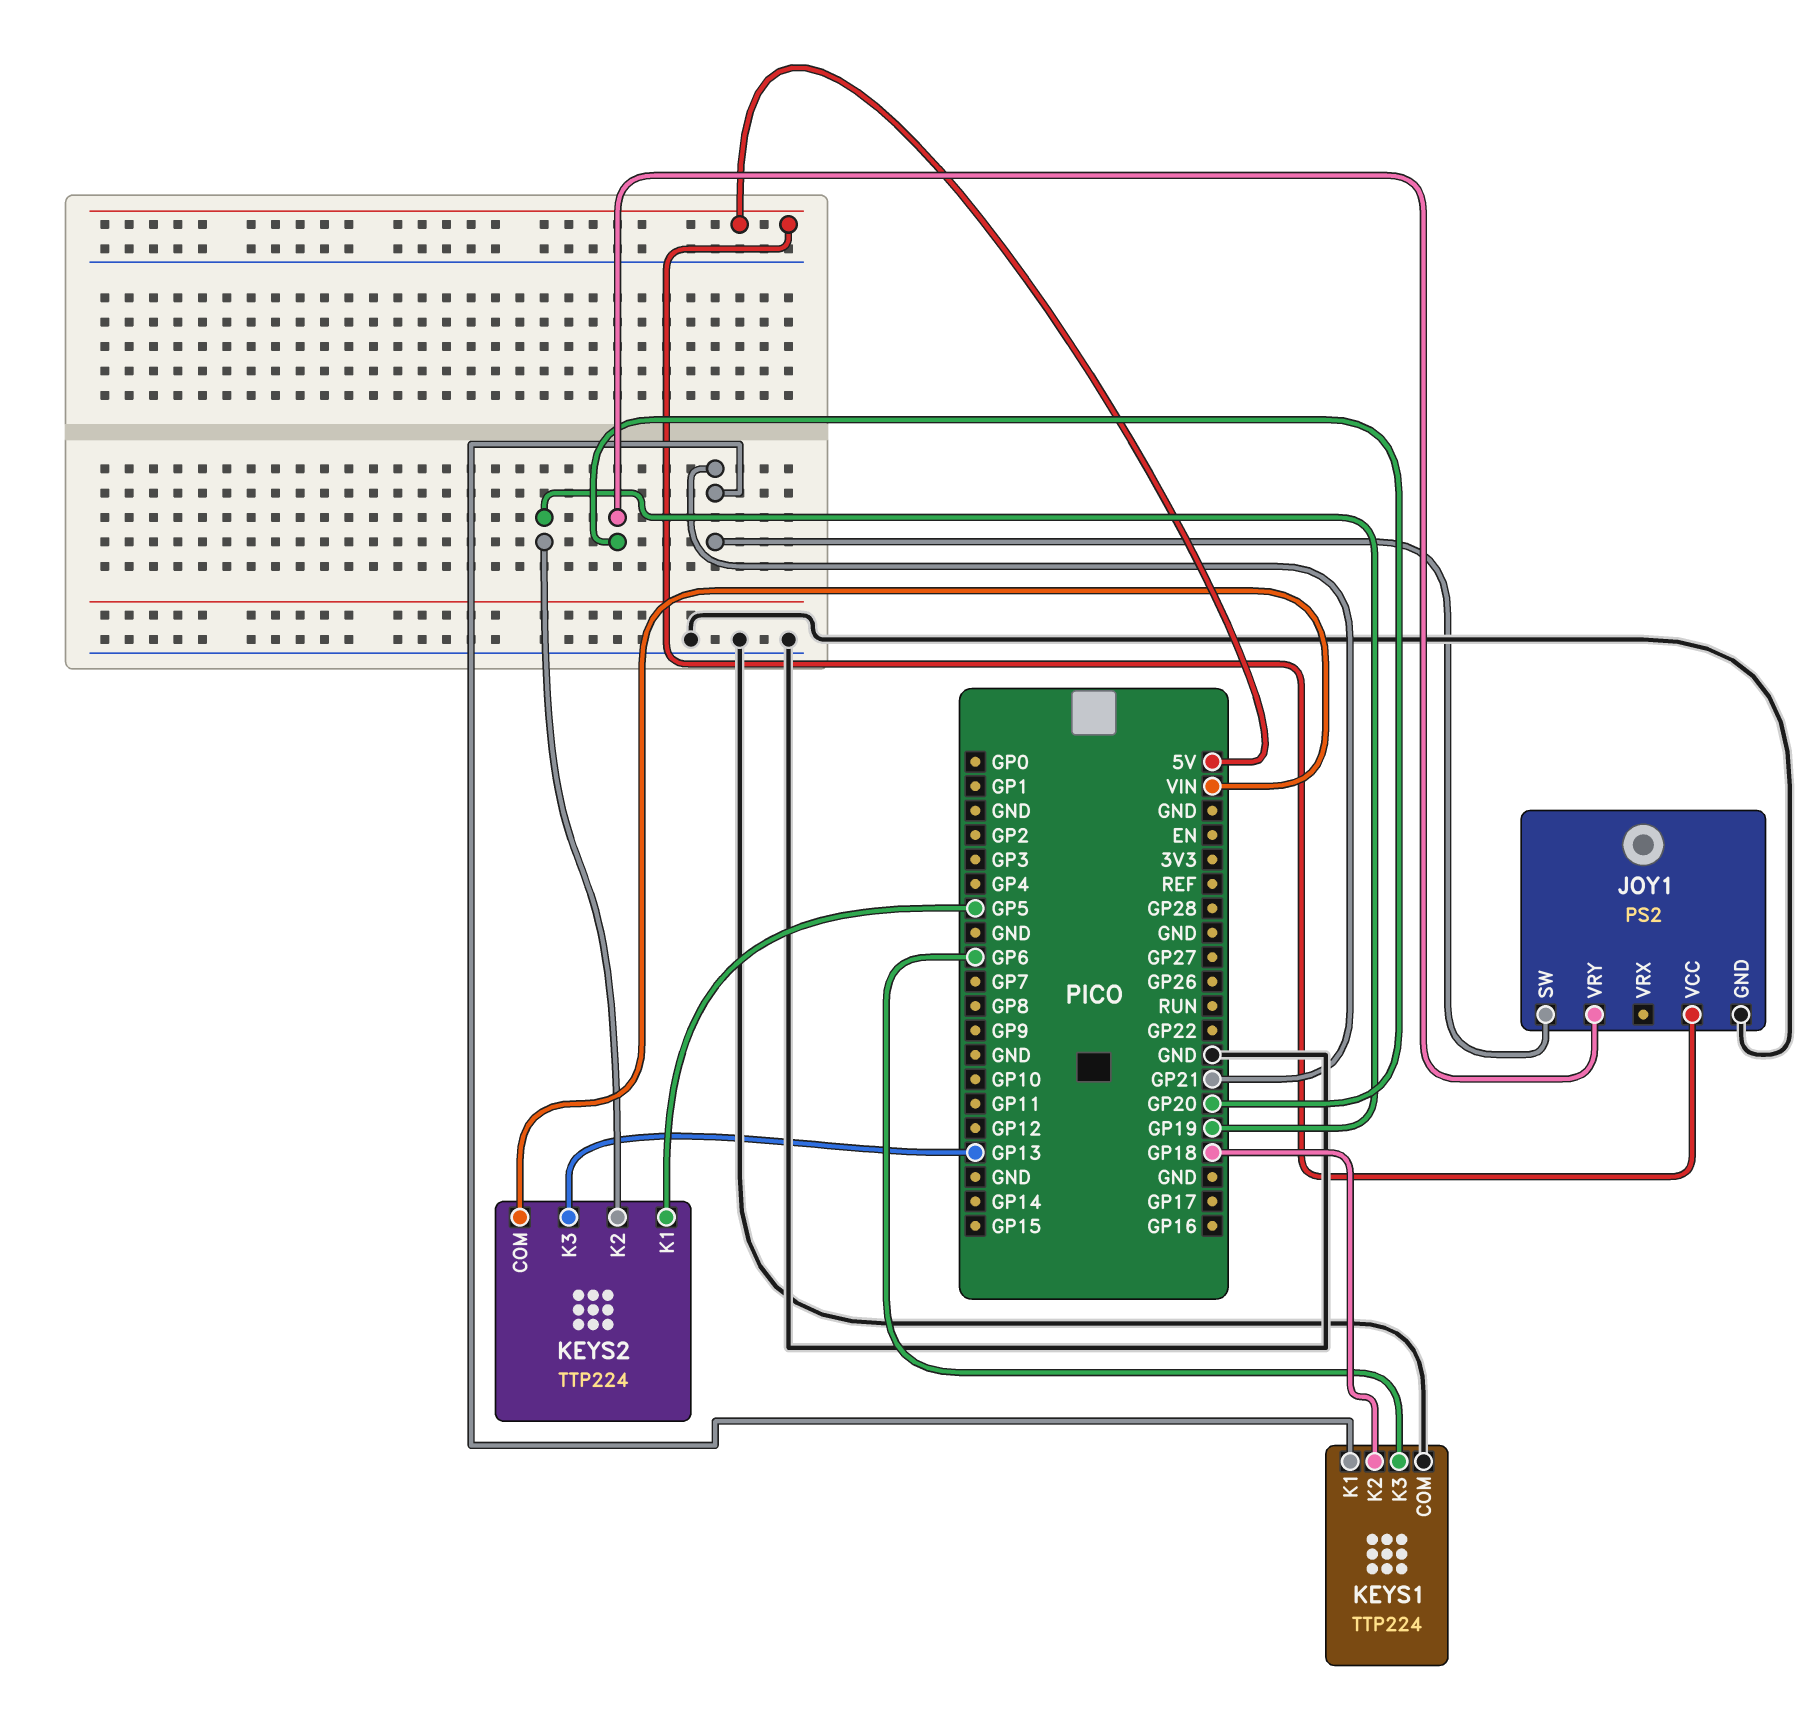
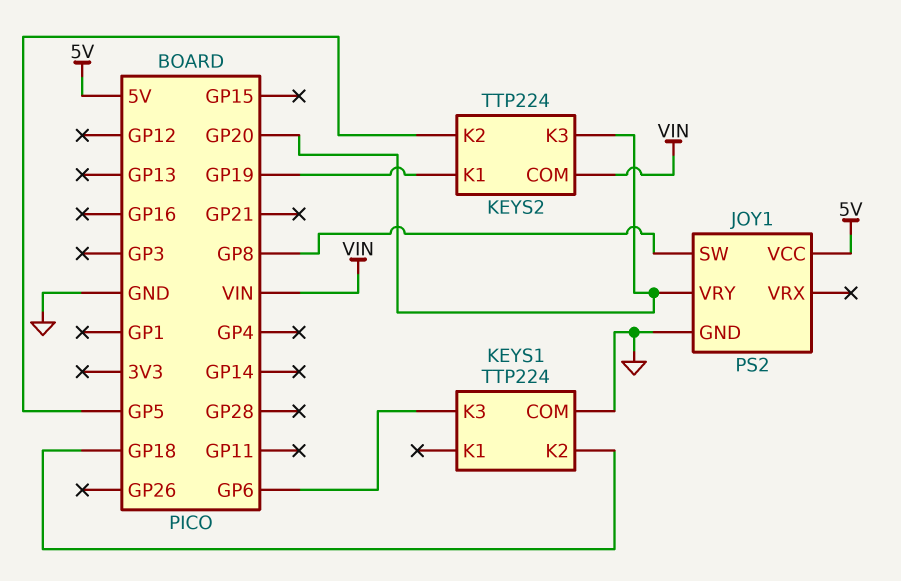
JOY1 pin SW: GP21 -> GP8
KEYS1 pin K1: GP21 -> none
KEYS2 pin K1: GP5 -> GP19
KEYS2 pin K2: GP19 -> GP5
KEYS2 pin K3: GP13 -> GP20

